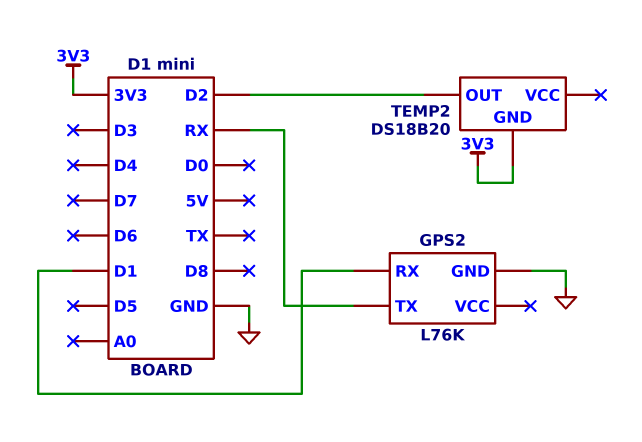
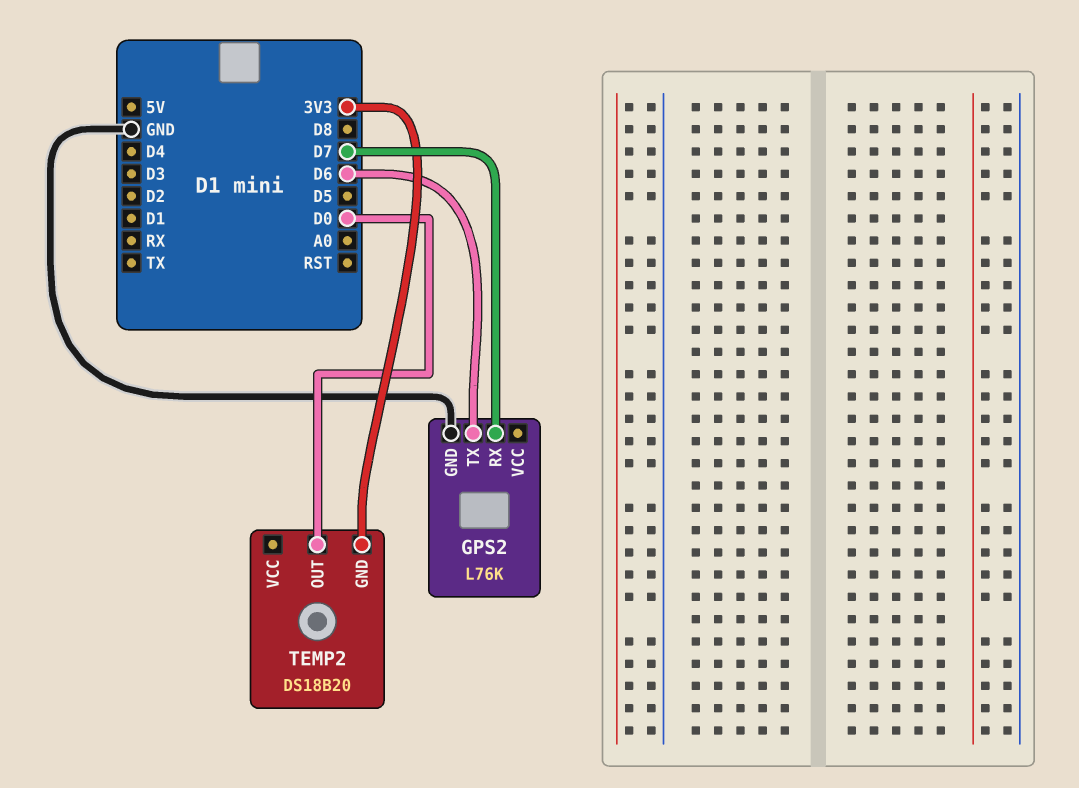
GPS2 pin RX: D1 -> D7
GPS2 pin TX: RX -> D6
TEMP2 pin OUT: D2 -> D0

